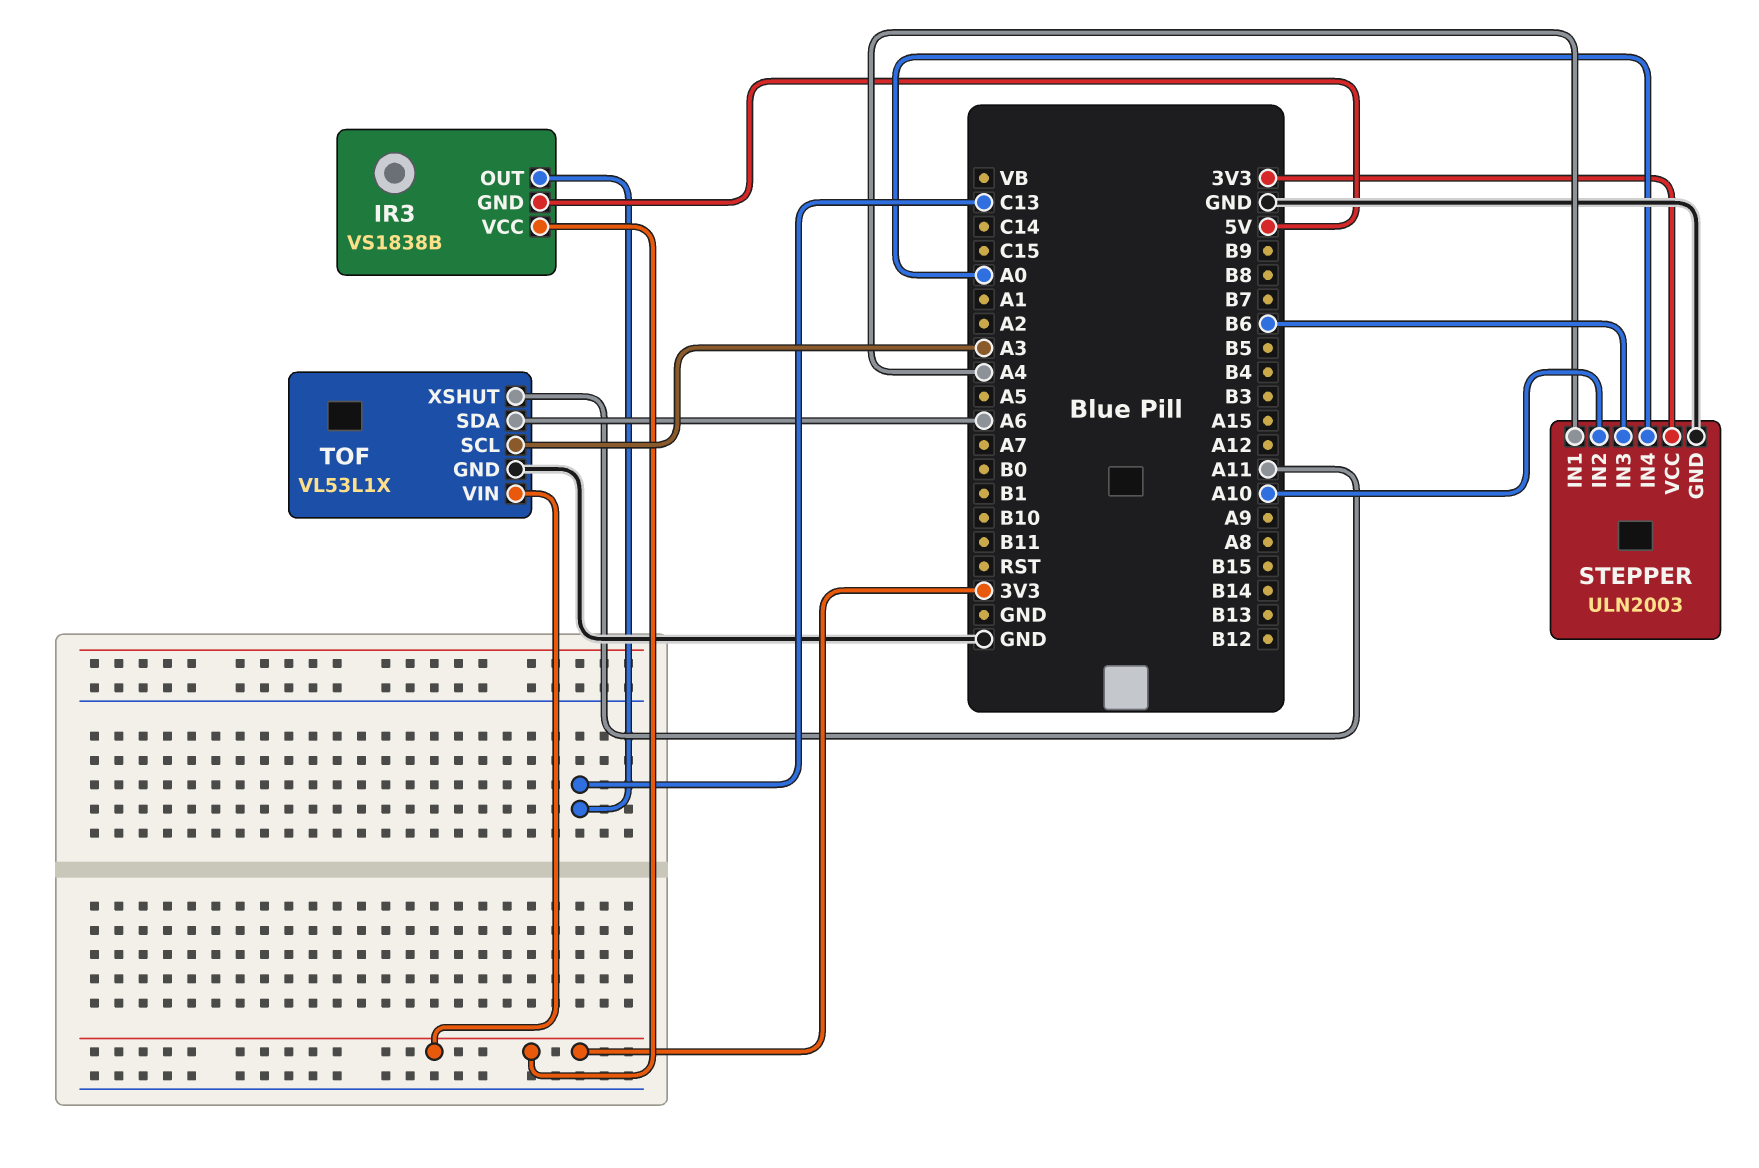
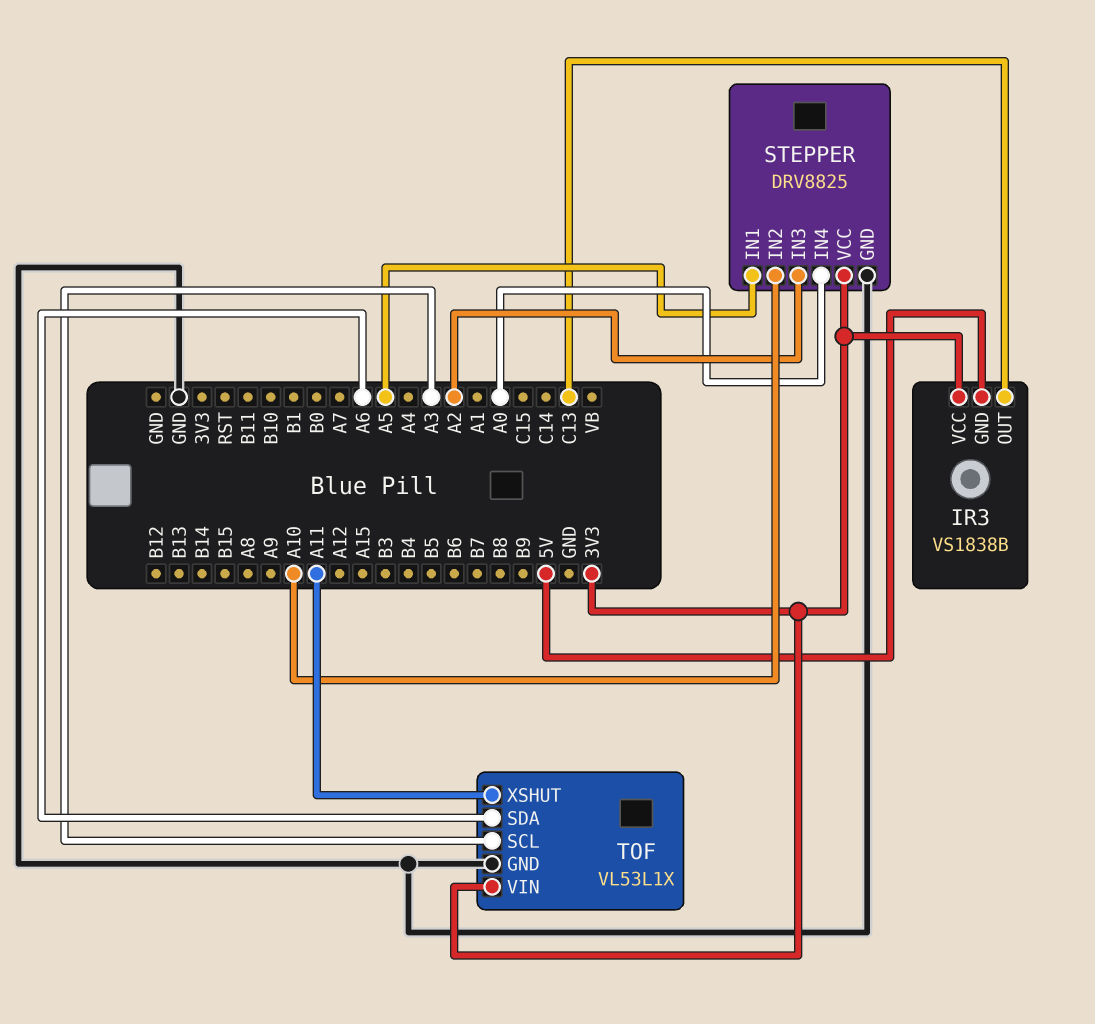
STEPPER: ULN2003 -> DRV8825
STEPPER pin IN1: A4 -> A5
STEPPER pin IN3: B6 -> A2

